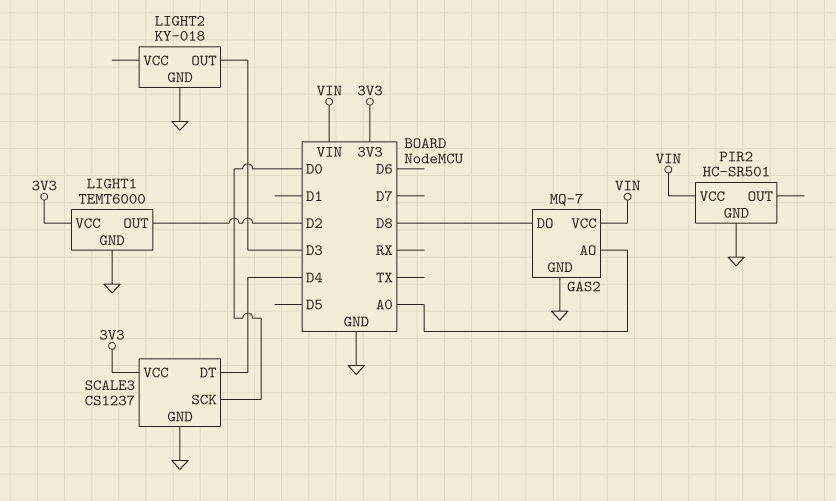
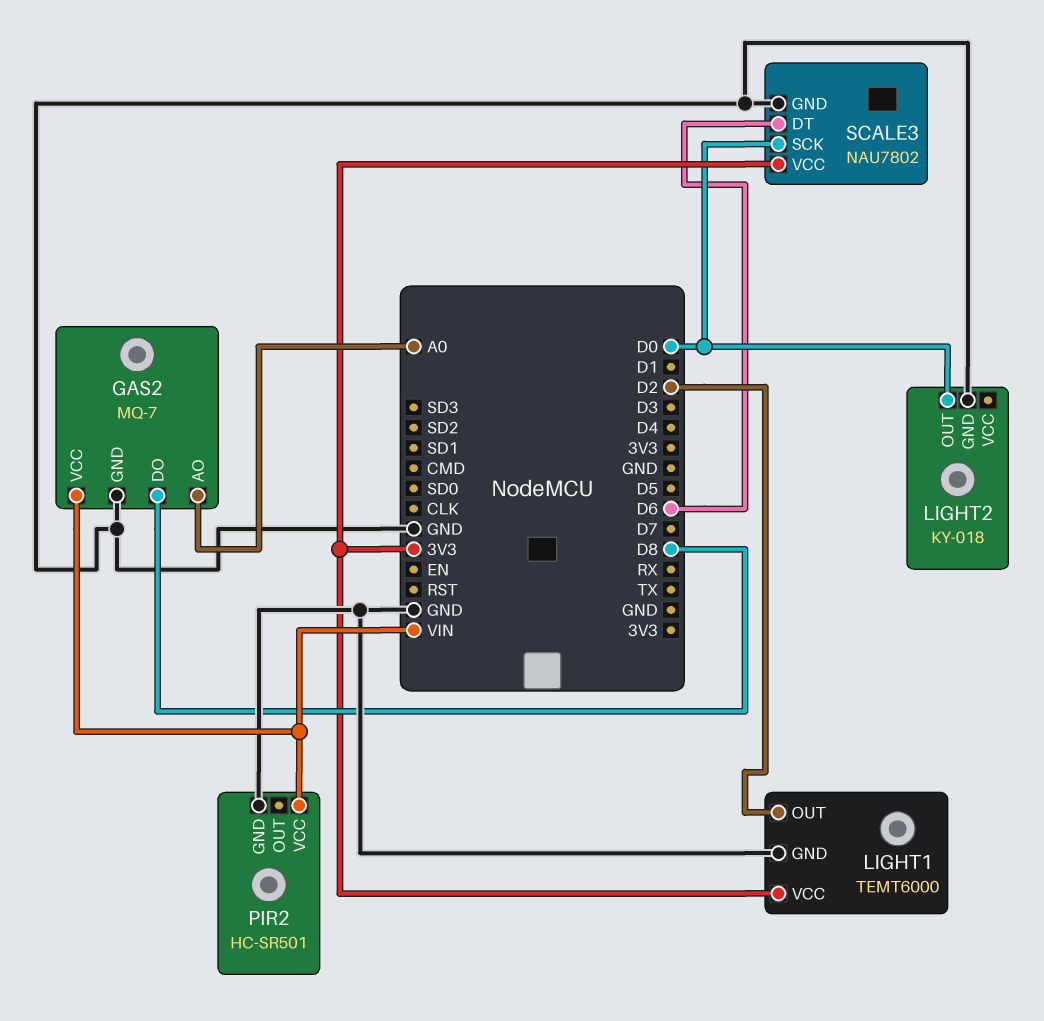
LIGHT2 pin OUT: D3 -> D0
SCALE3: CS1237 -> NAU7802
SCALE3 pin DT: D4 -> D6

